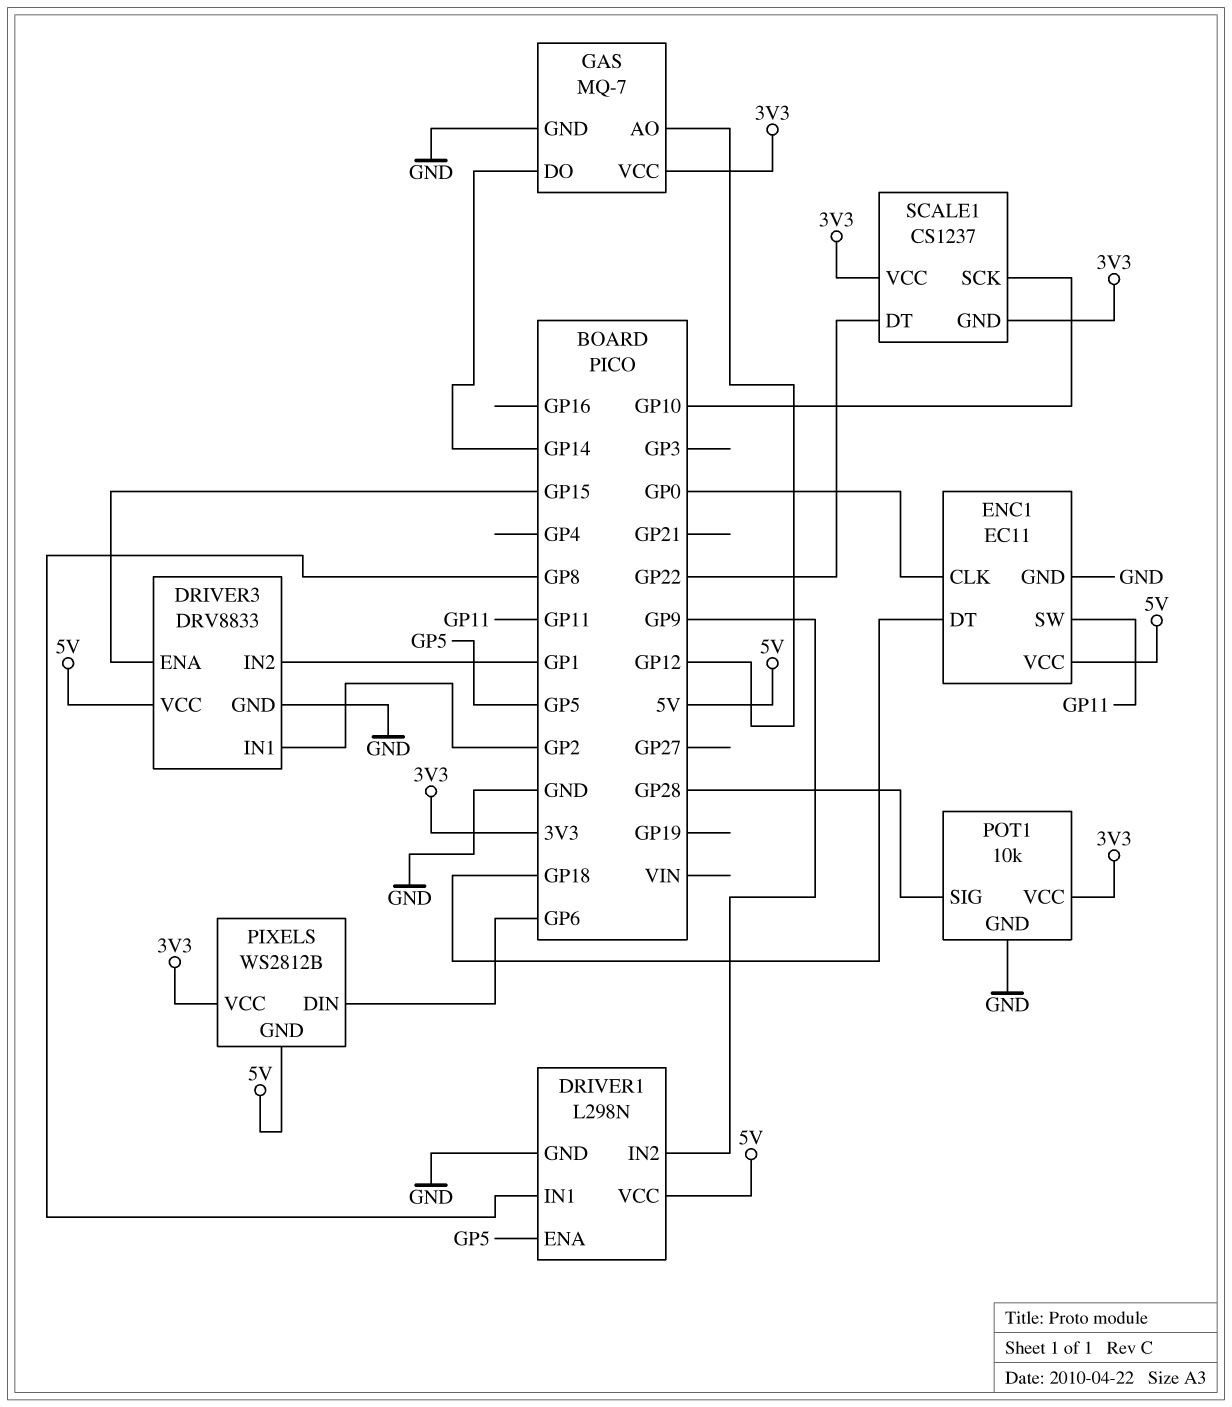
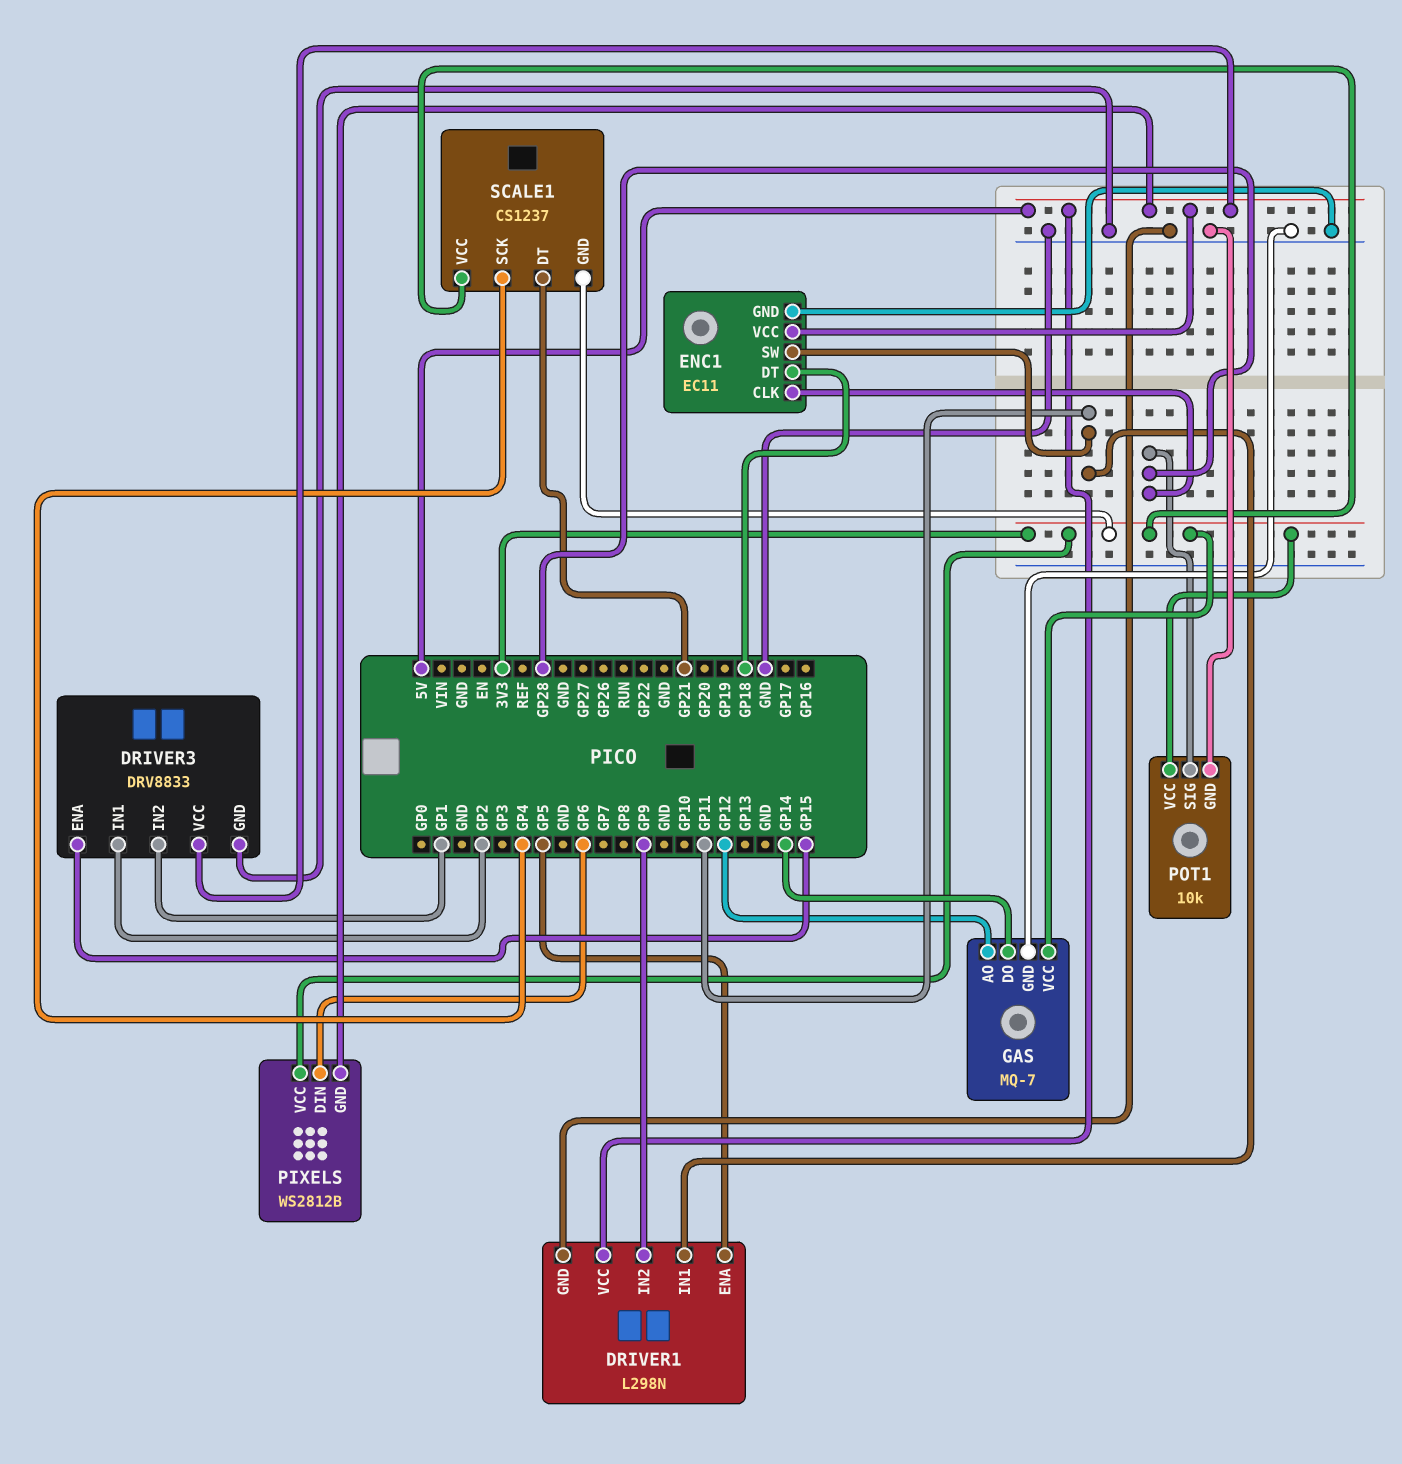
DRIVER1 pin IN1: GP8 -> GP11
ENC1 pin CLK: GP0 -> GP28
SCALE1 pin DT: GP22 -> GP21
SCALE1 pin SCK: GP10 -> GP4

